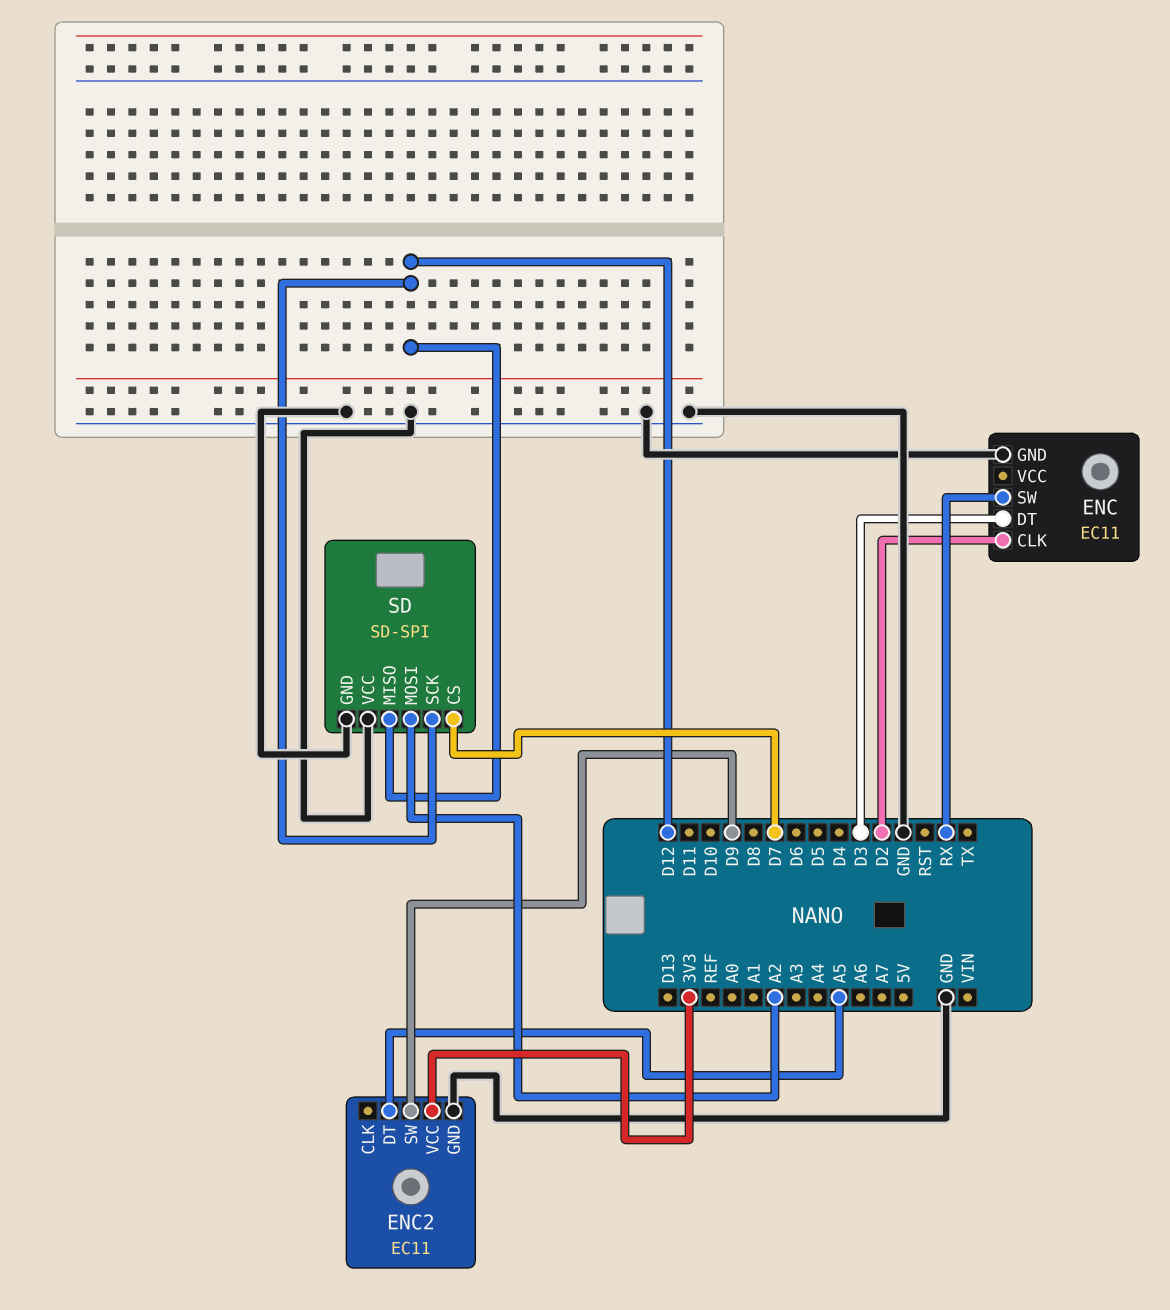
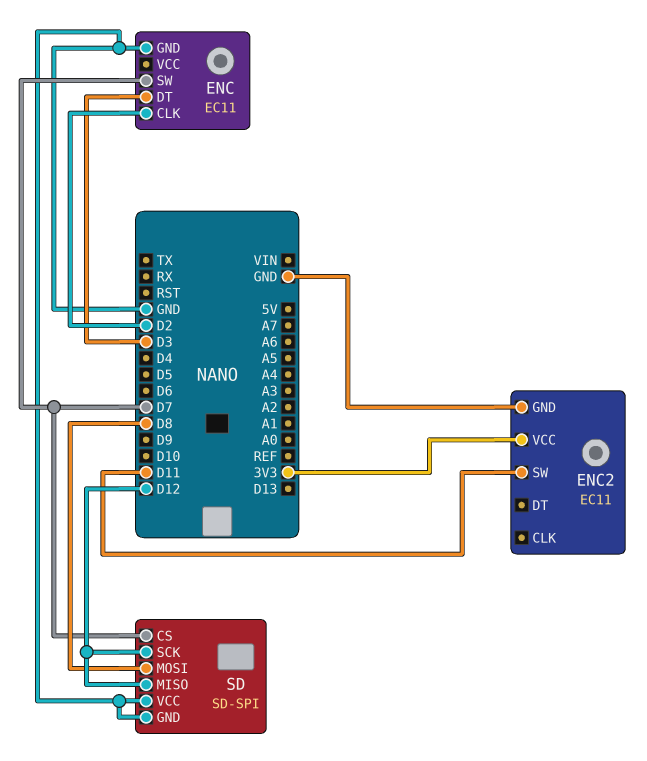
ENC pin SW: RX -> D7
ENC2 pin DT: A5 -> none
ENC2 pin SW: D9 -> D11
SD pin MOSI: A2 -> D8

